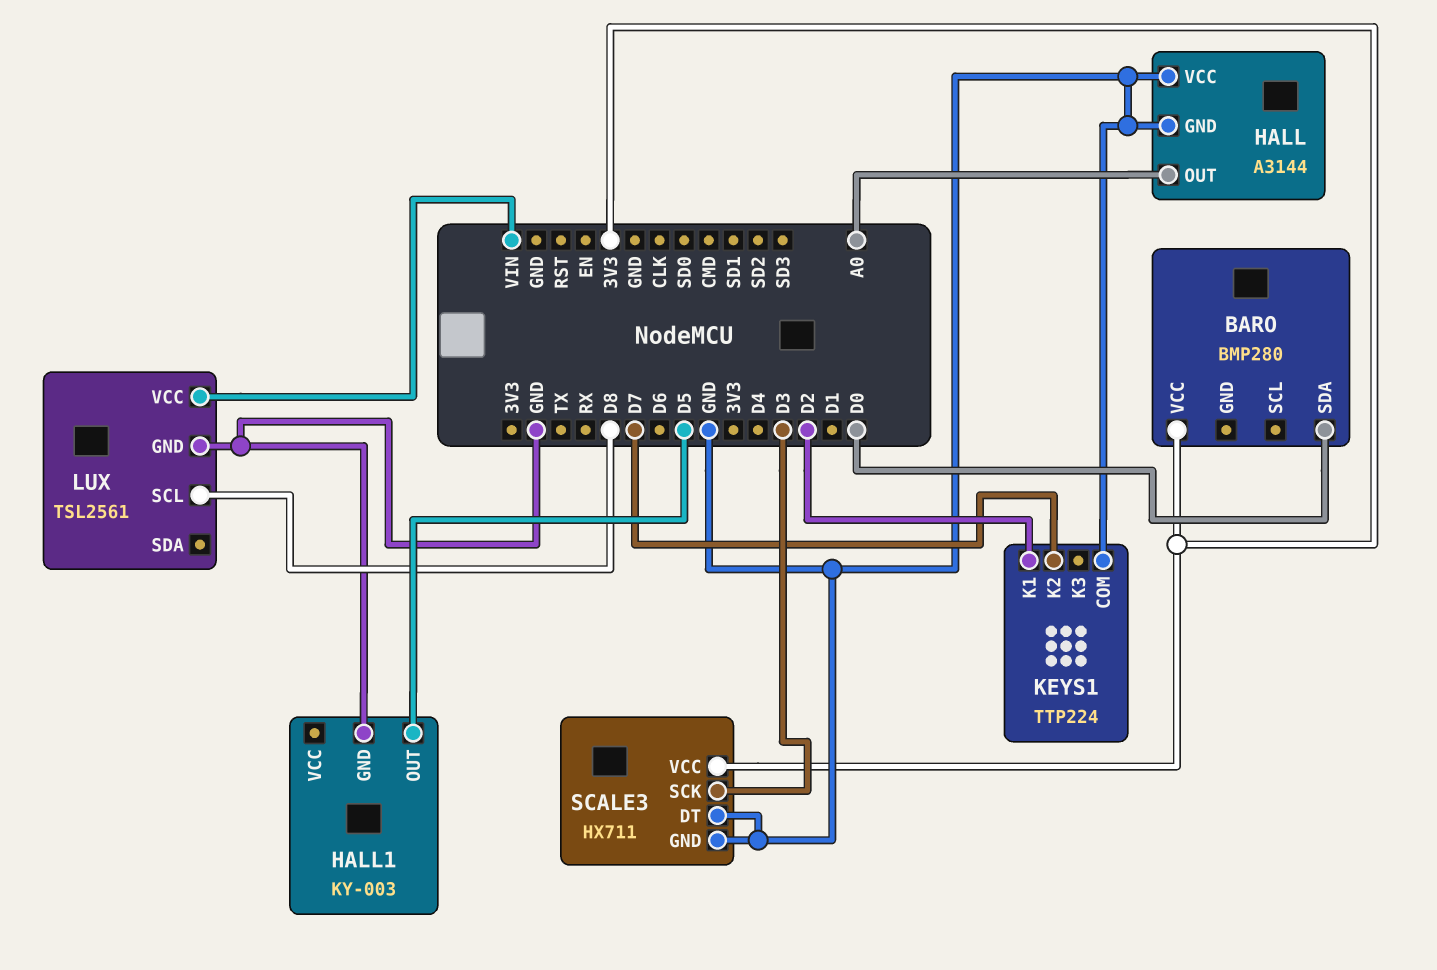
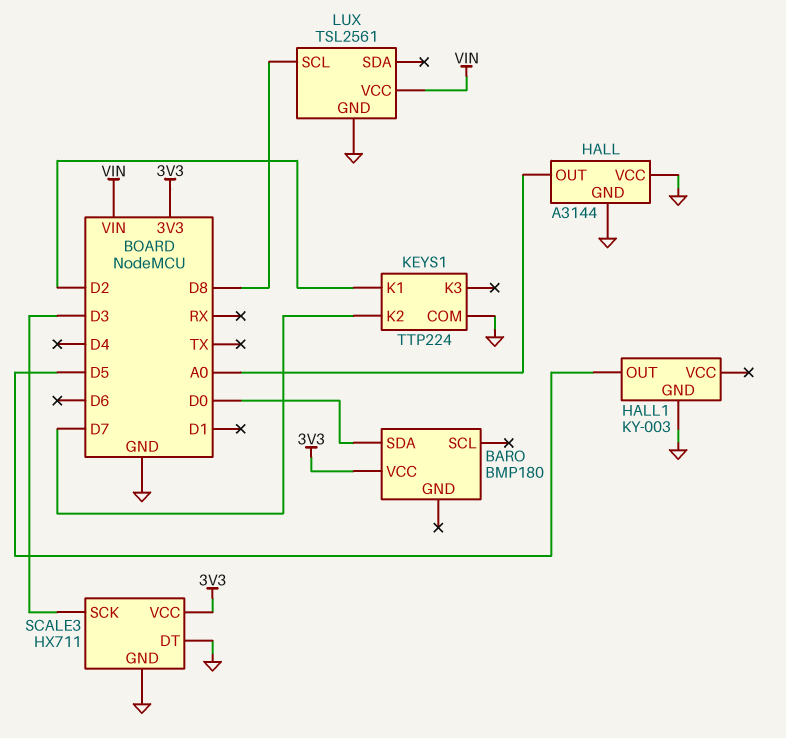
BARO: BMP280 -> BMP180

